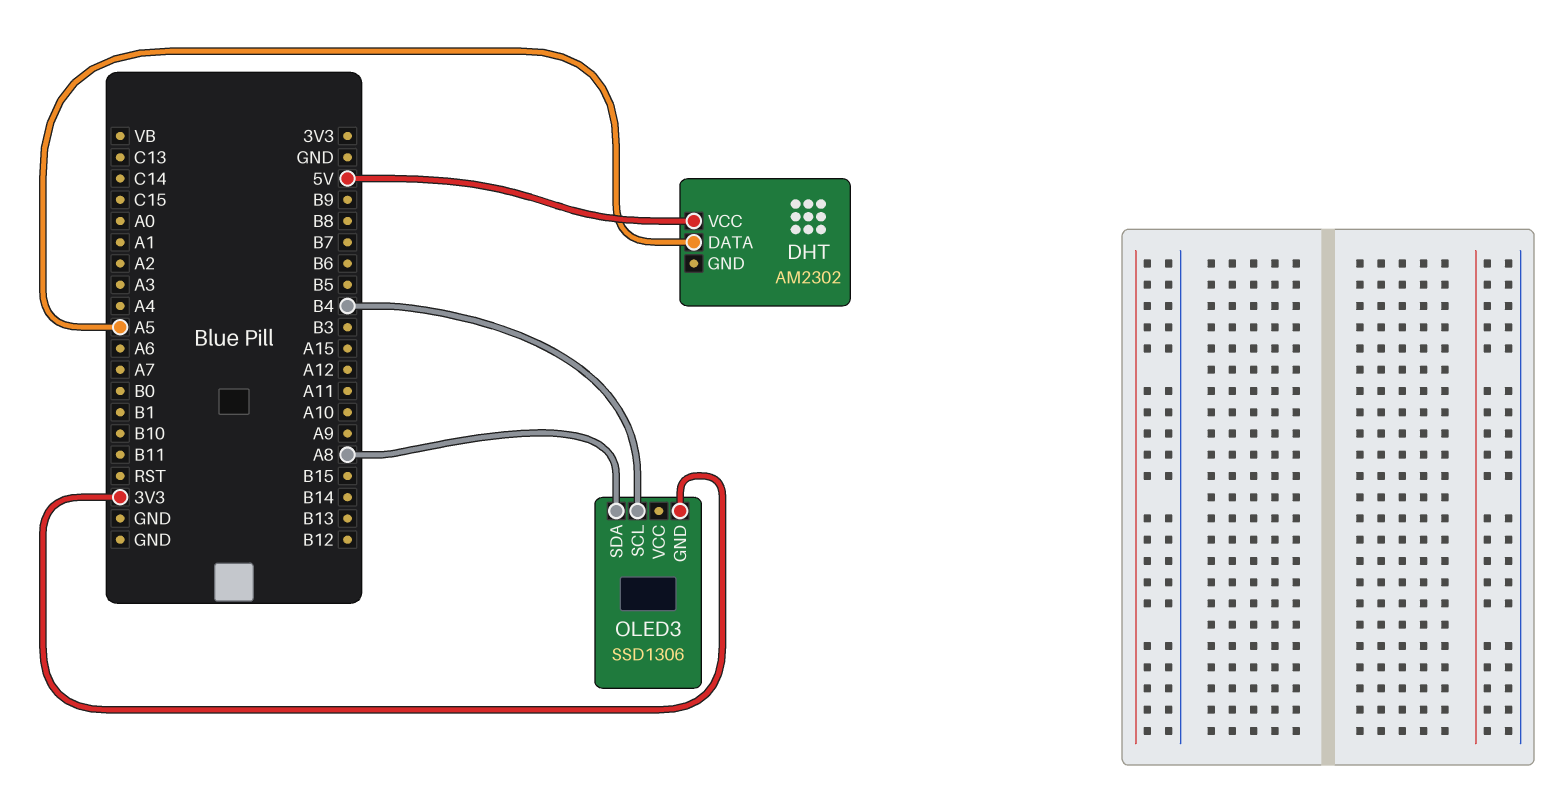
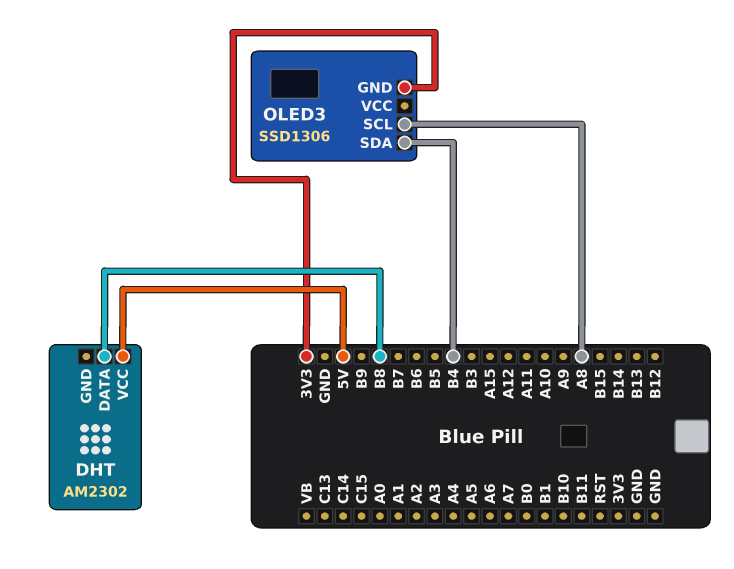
DHT pin DATA: A5 -> B8
OLED3 pin SCL: B4 -> A8
OLED3 pin SDA: A8 -> B4

